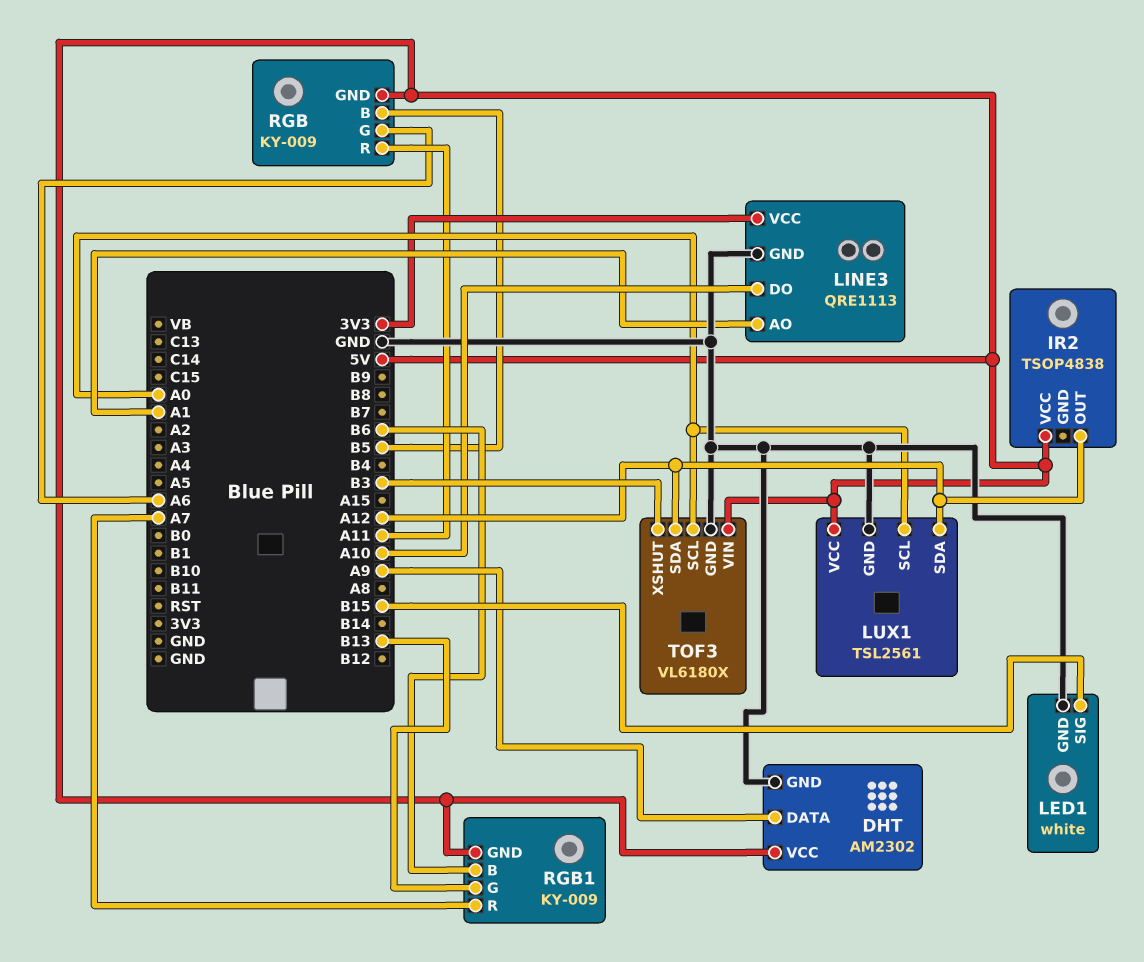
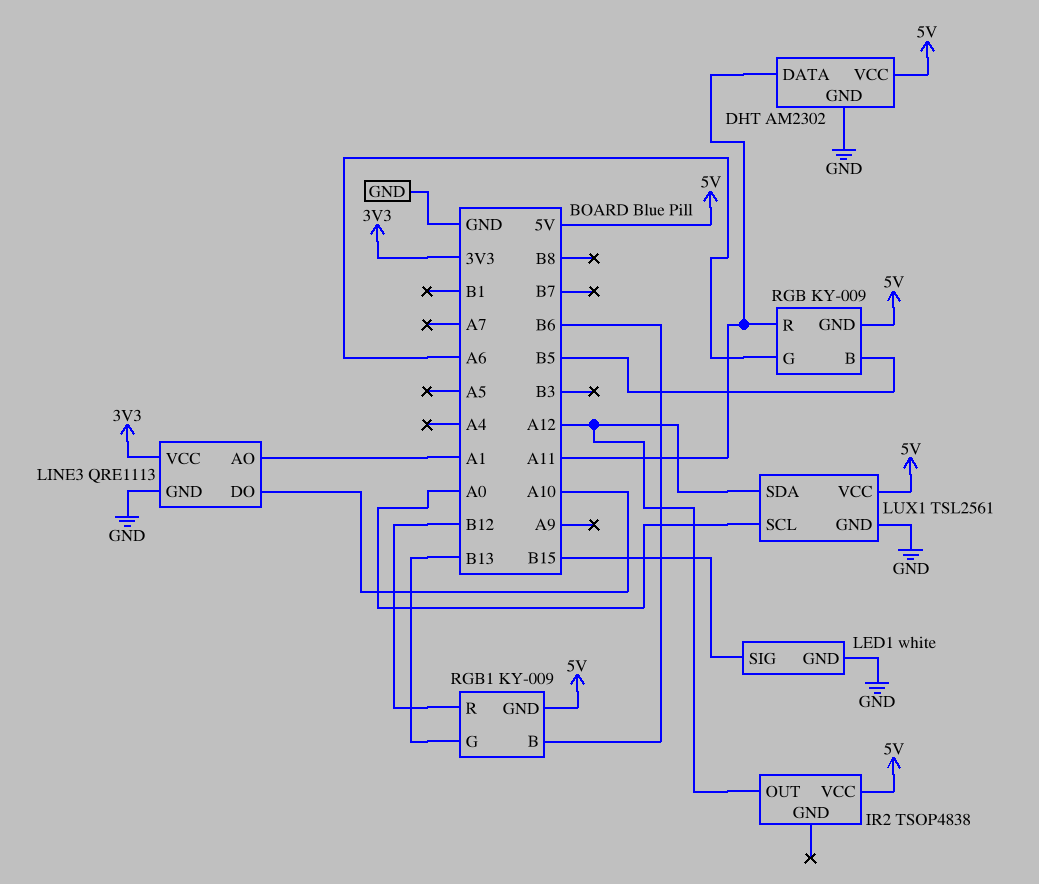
DHT pin DATA: A9 -> A11
RGB1 pin R: A7 -> B12
TOF3: VL6180X -> none
TOF3 pin GND: GND -> none
TOF3 pin SCL: A0 -> none
TOF3 pin SDA: A12 -> none
TOF3 pin VIN: 5V -> none
TOF3 pin XSHUT: B3 -> none

